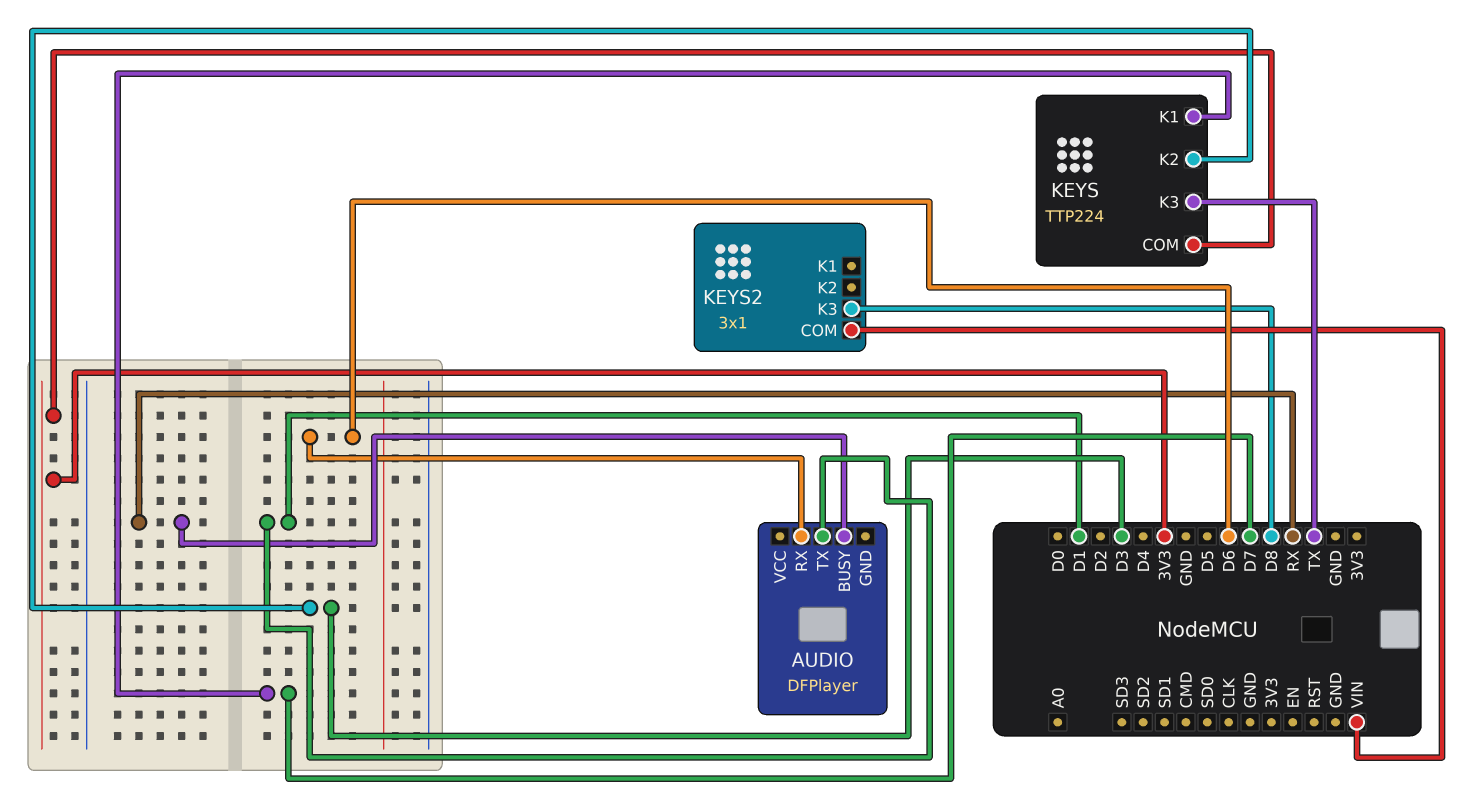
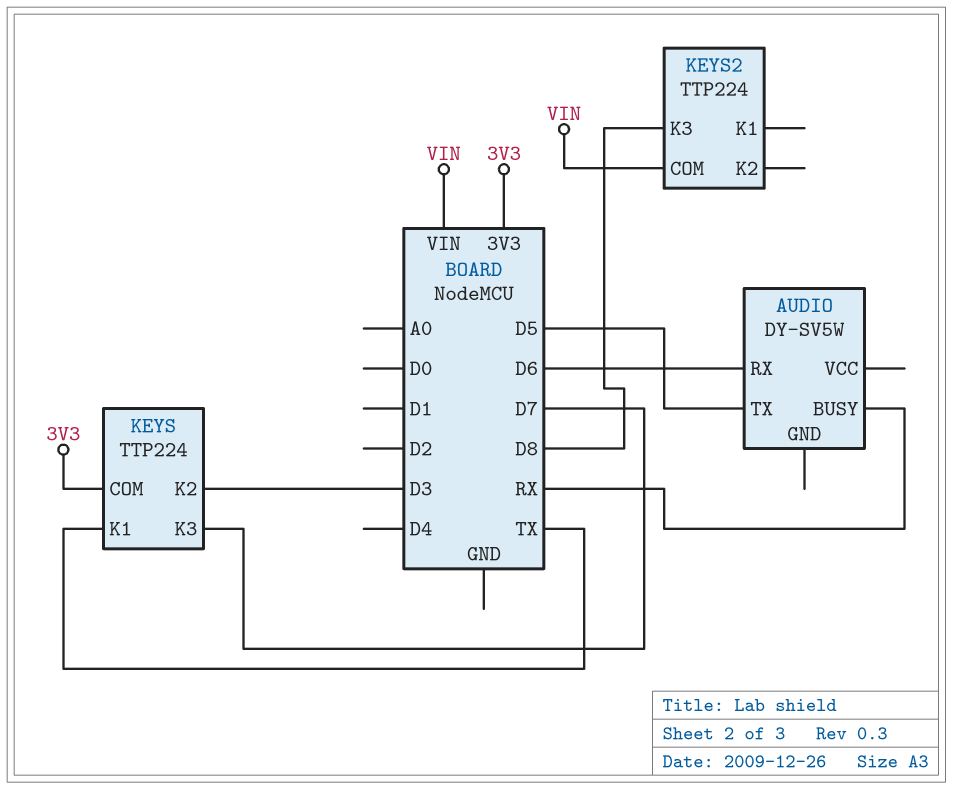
AUDIO: DFPlayer -> DY-SV5W
AUDIO pin TX: D1 -> D5
KEYS pin K1: D7 -> TX
KEYS pin K3: TX -> D7
KEYS2: 3x1 -> TTP224

